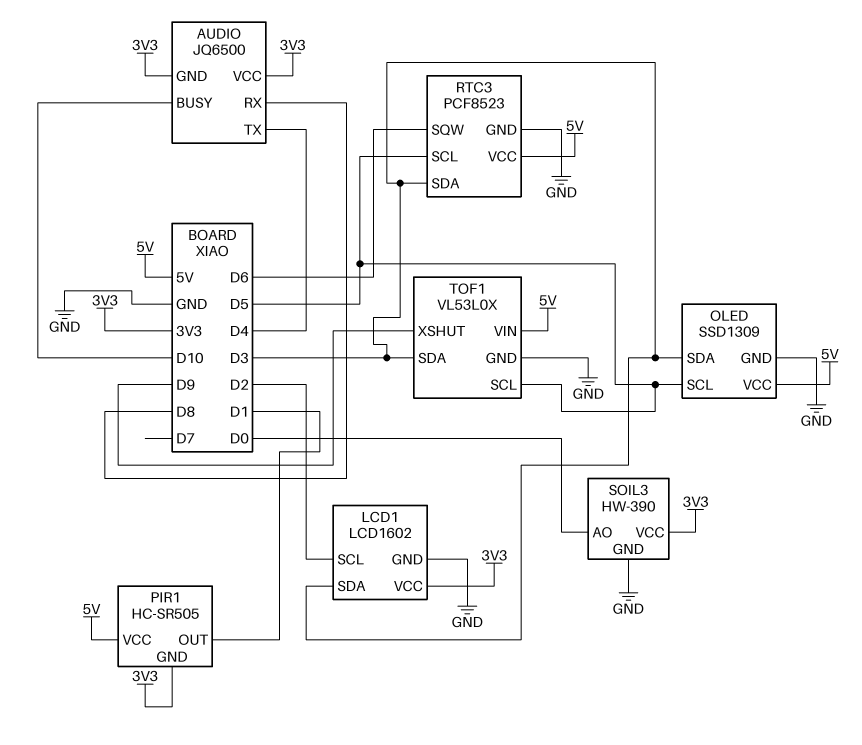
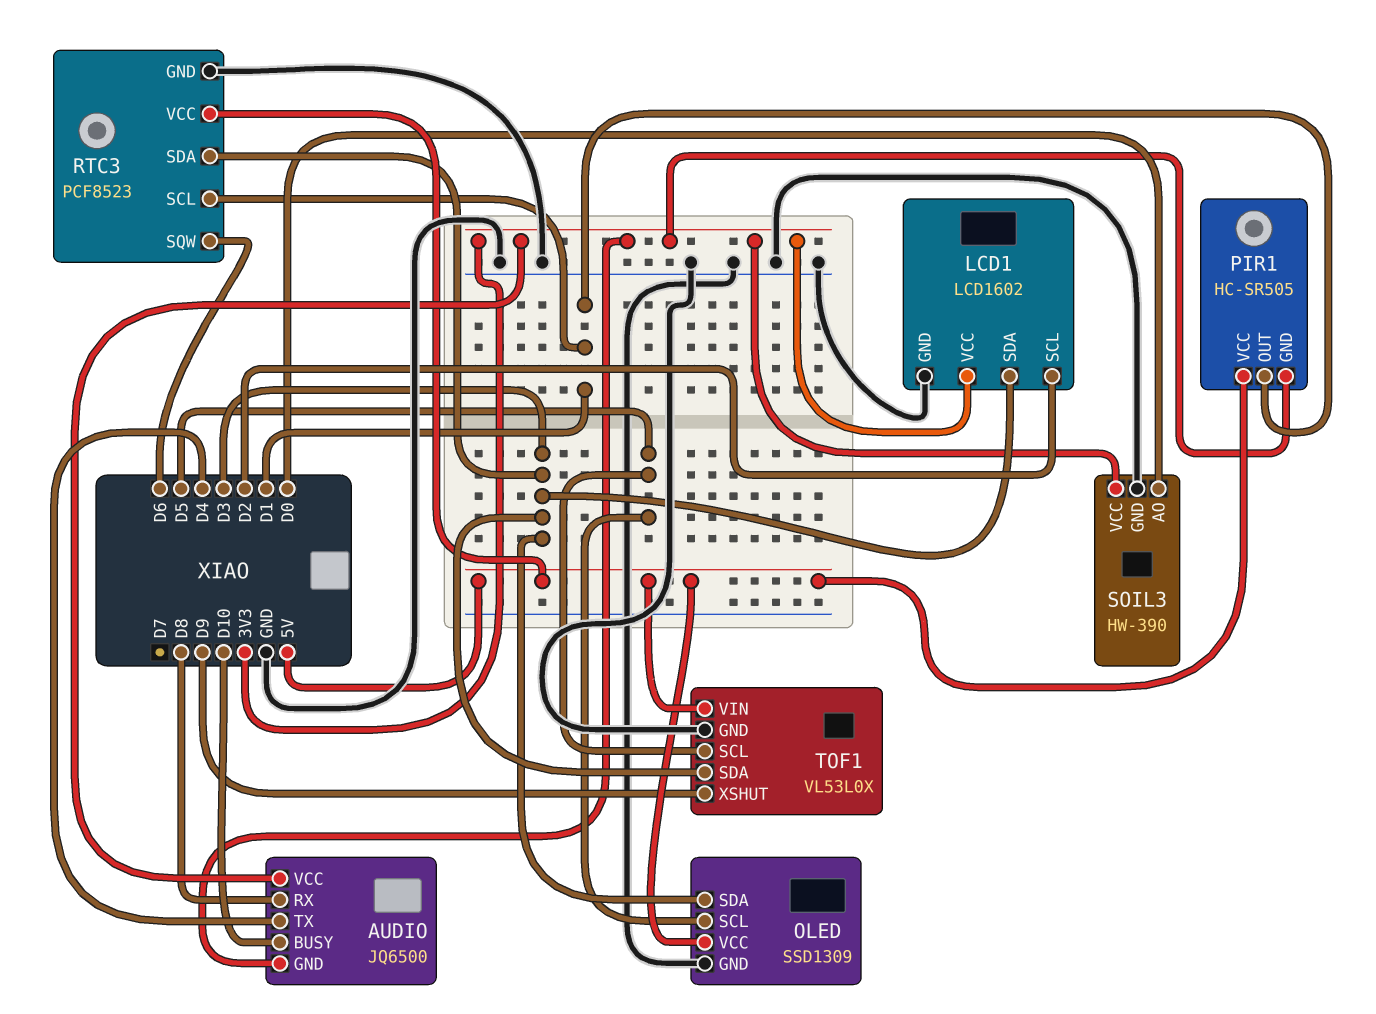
RTC3 pin SCL: D5 -> D1

